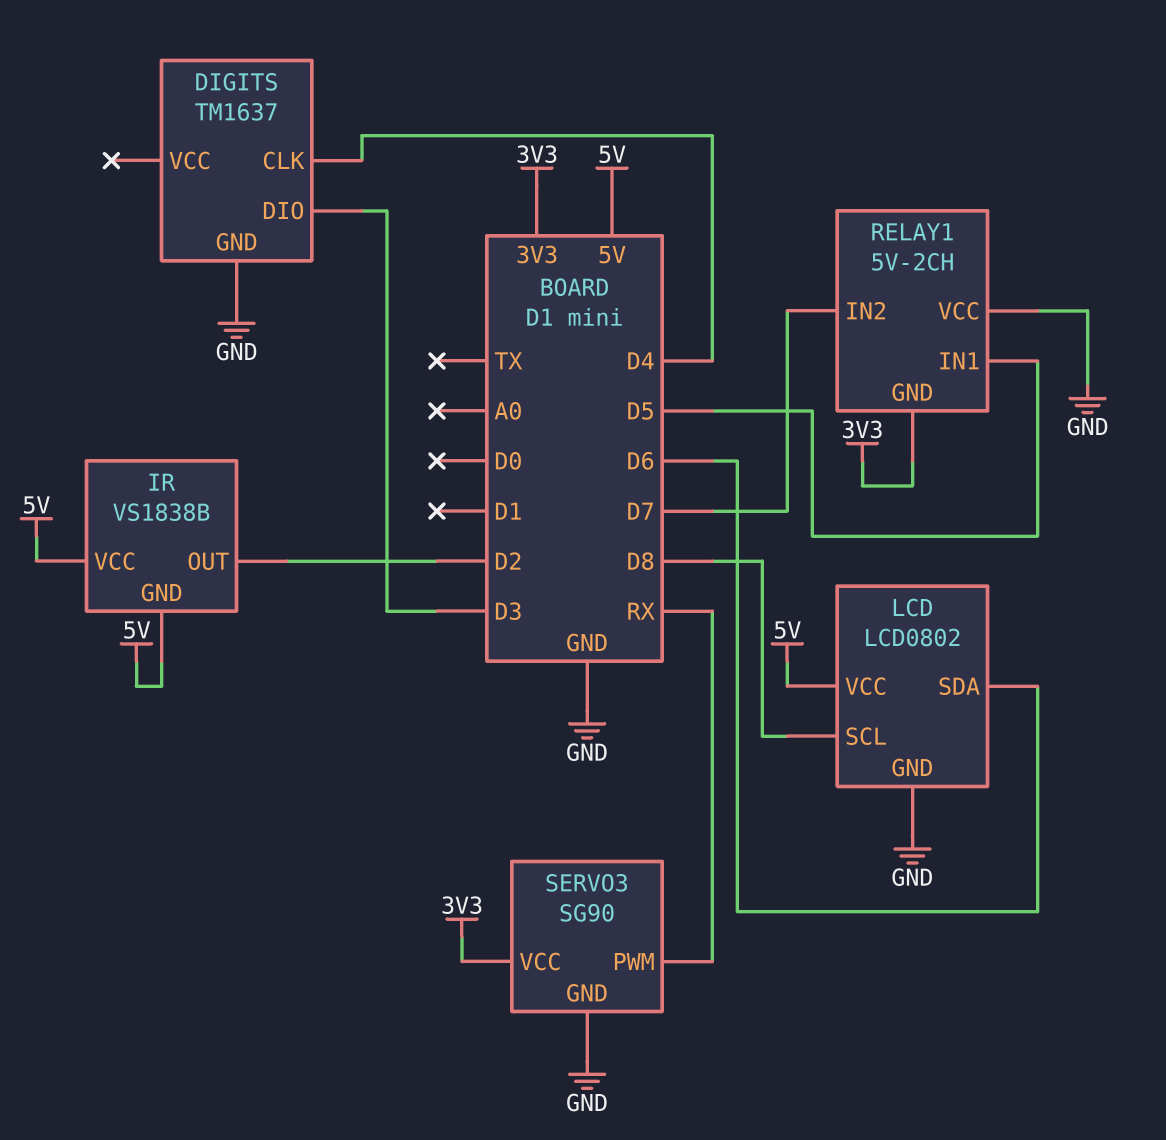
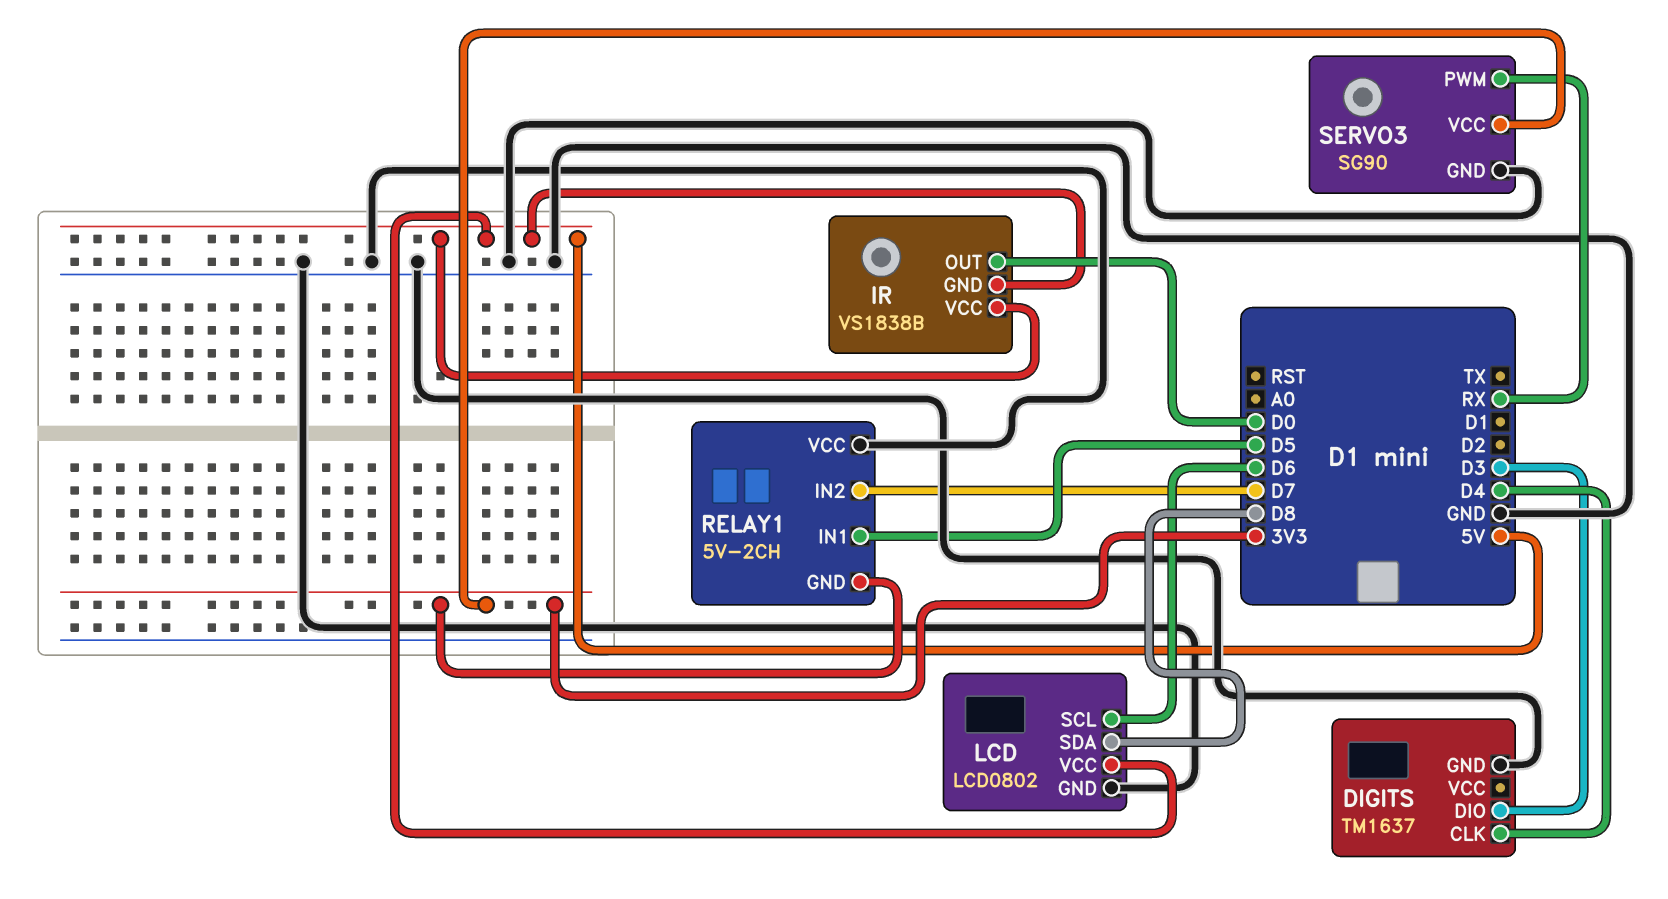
IR pin OUT: D2 -> D0
LCD pin SCL: D8 -> D6
LCD pin SDA: D6 -> D8

